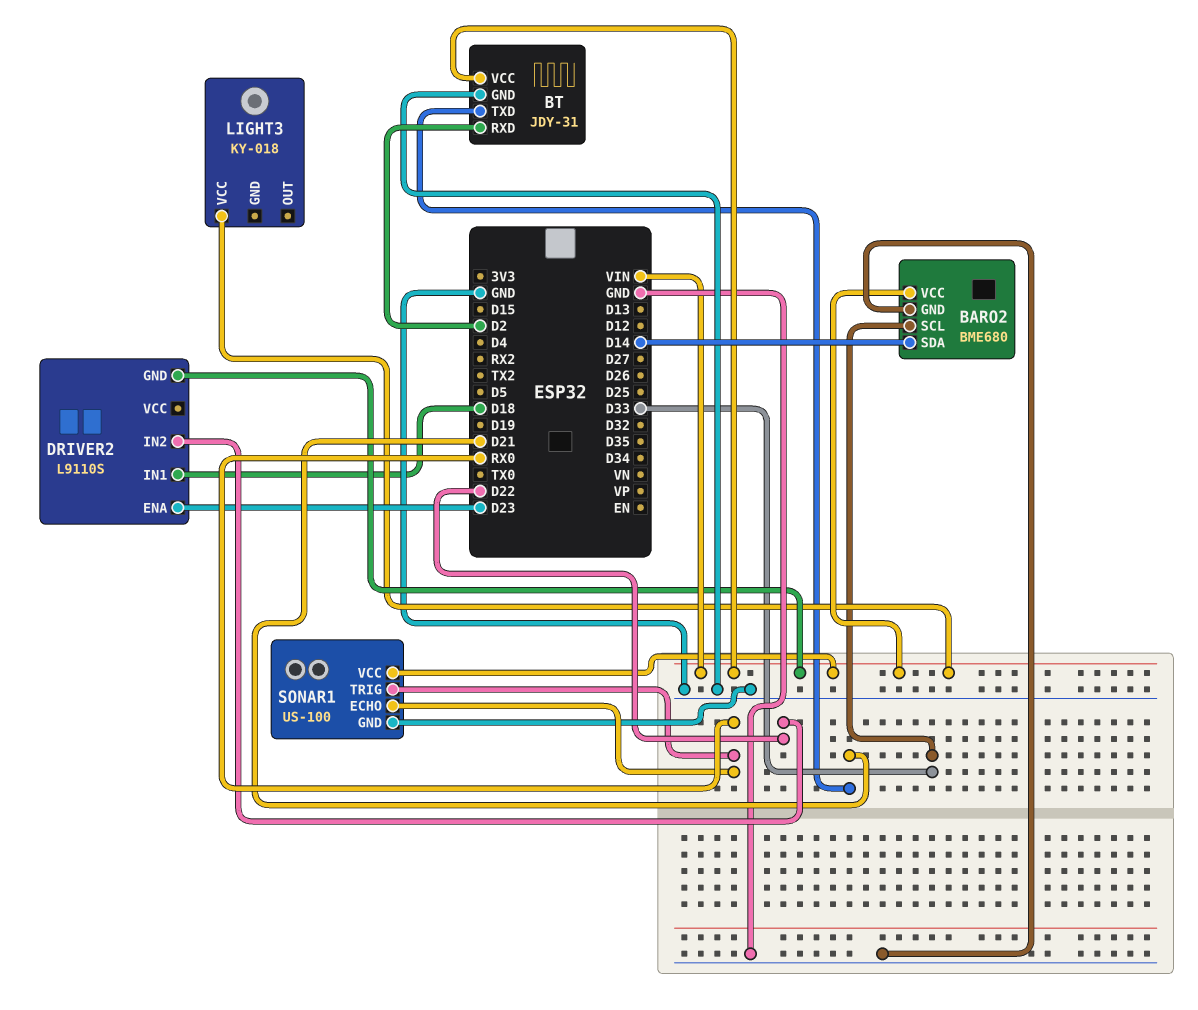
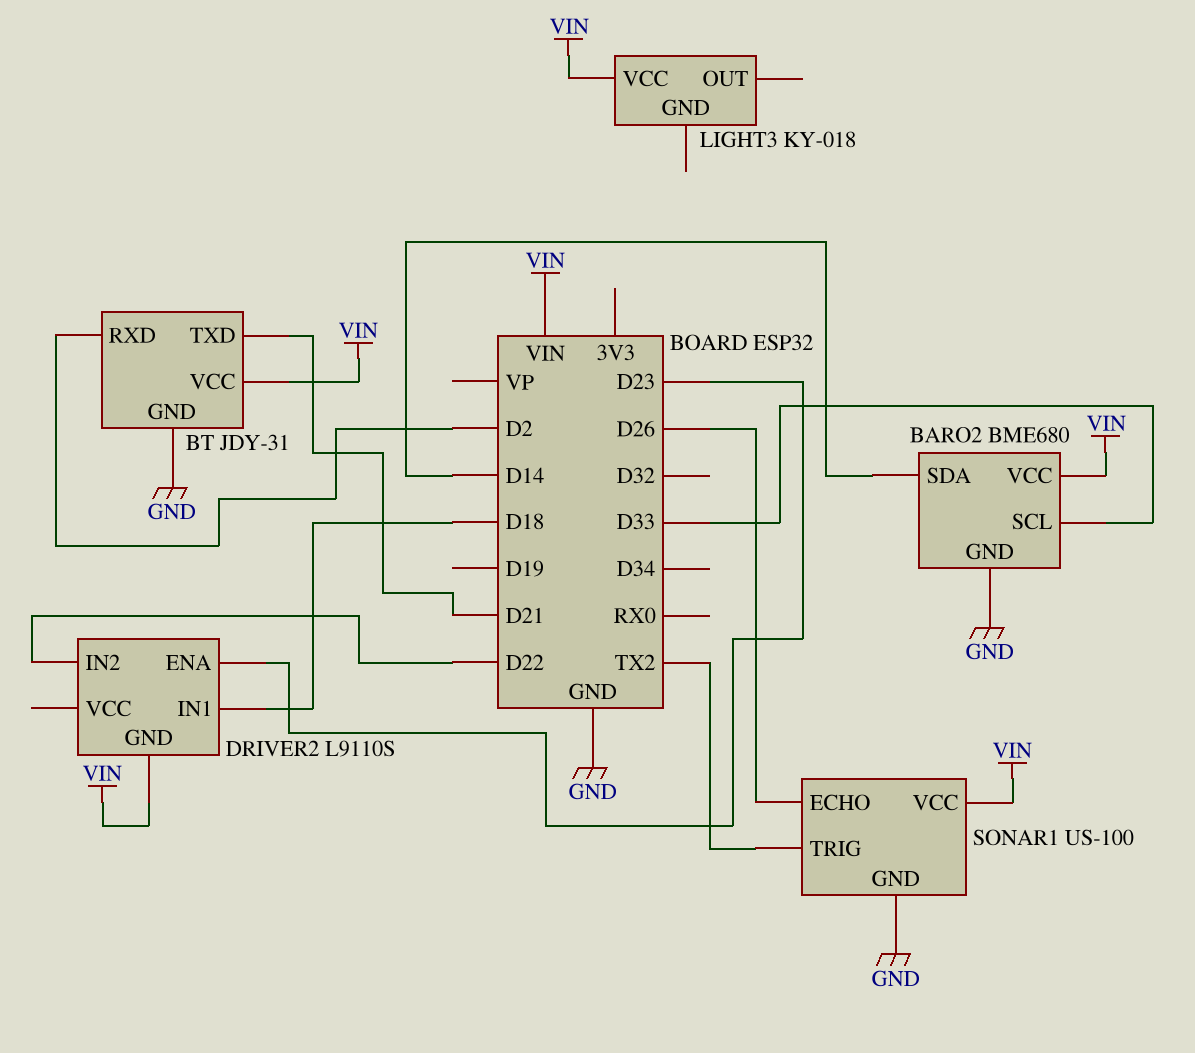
SONAR1 pin ECHO: RX0 -> D26
SONAR1 pin TRIG: RX0 -> TX2

